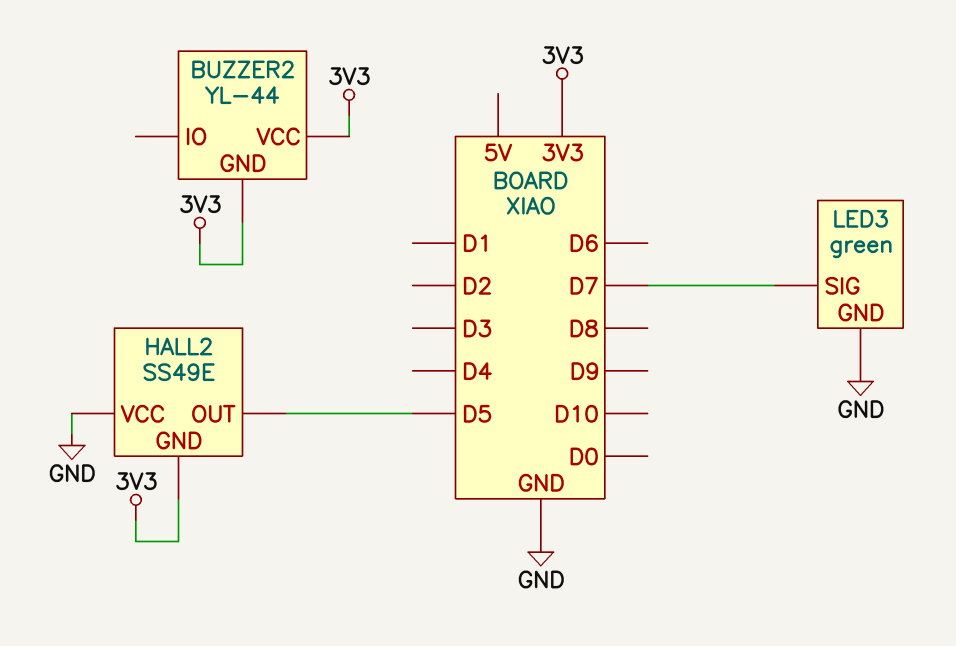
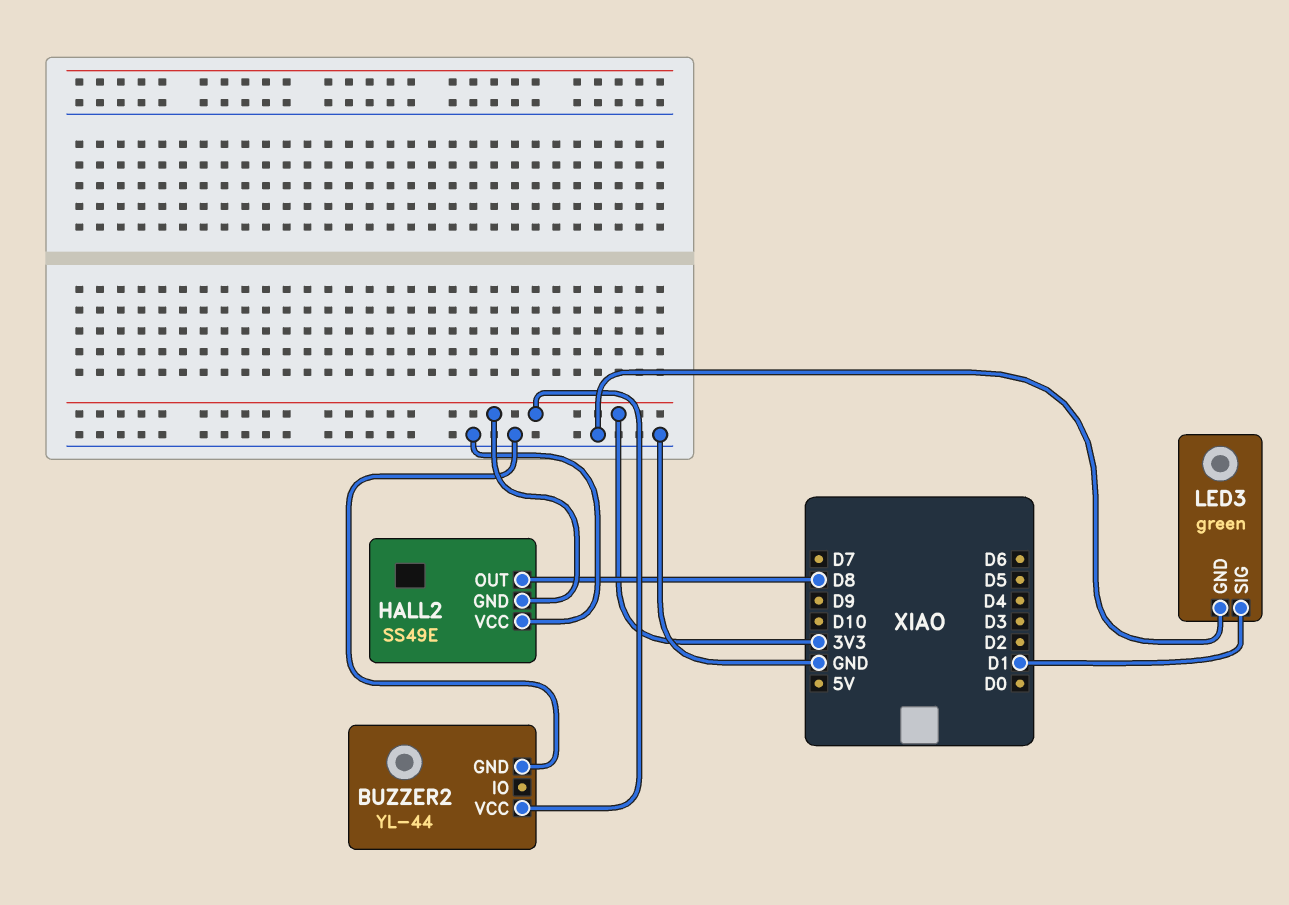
BUZZER2 pin GND: 3V3 -> GND
HALL2 pin OUT: D5 -> D8
LED3 pin SIG: D7 -> D1

